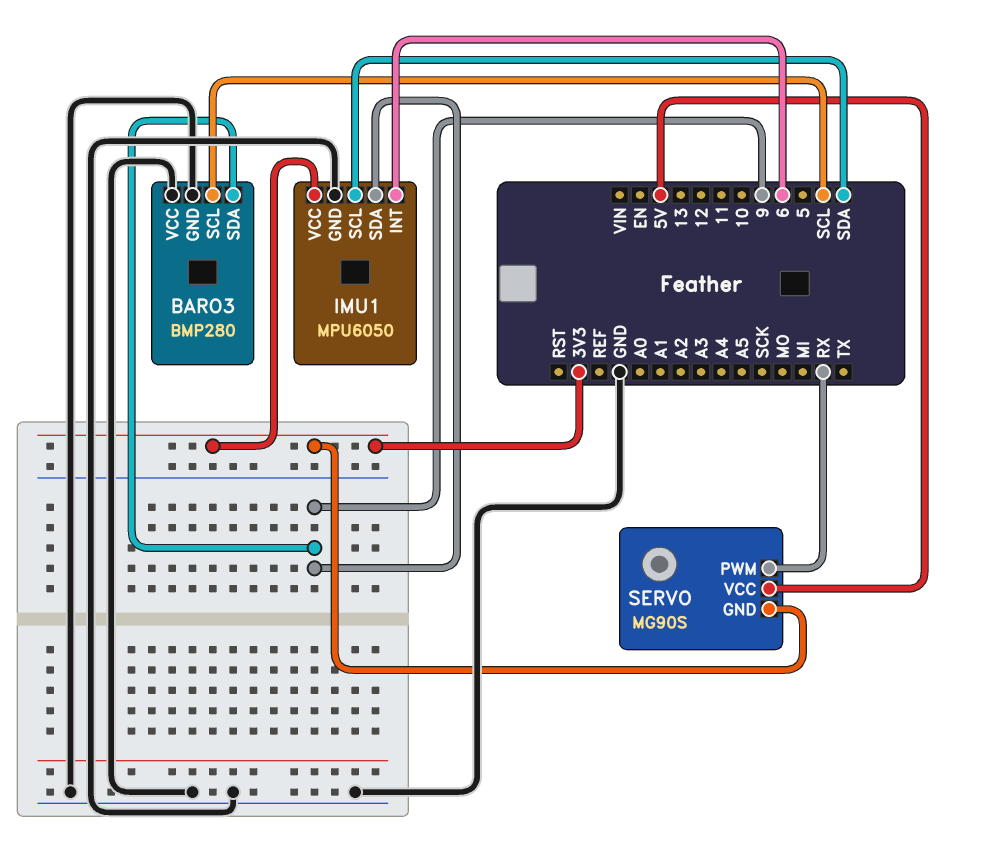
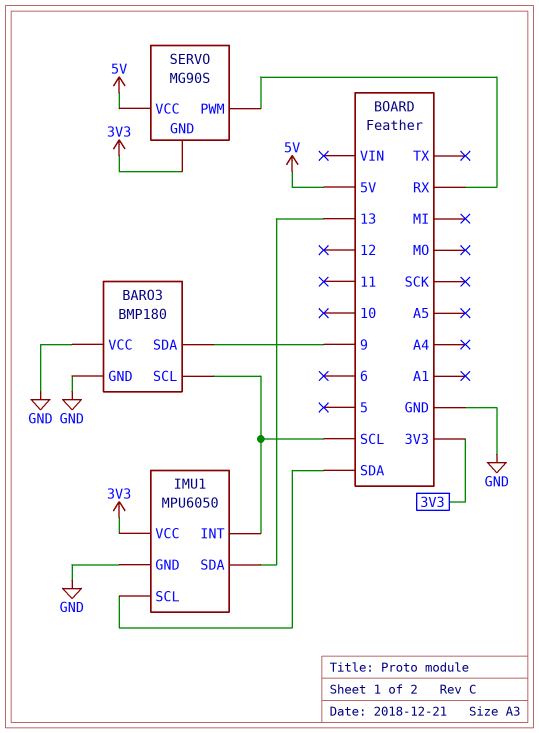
BARO3: BMP280 -> BMP180
IMU1 pin INT: 6 -> SCL
IMU1 pin SDA: 9 -> 13

